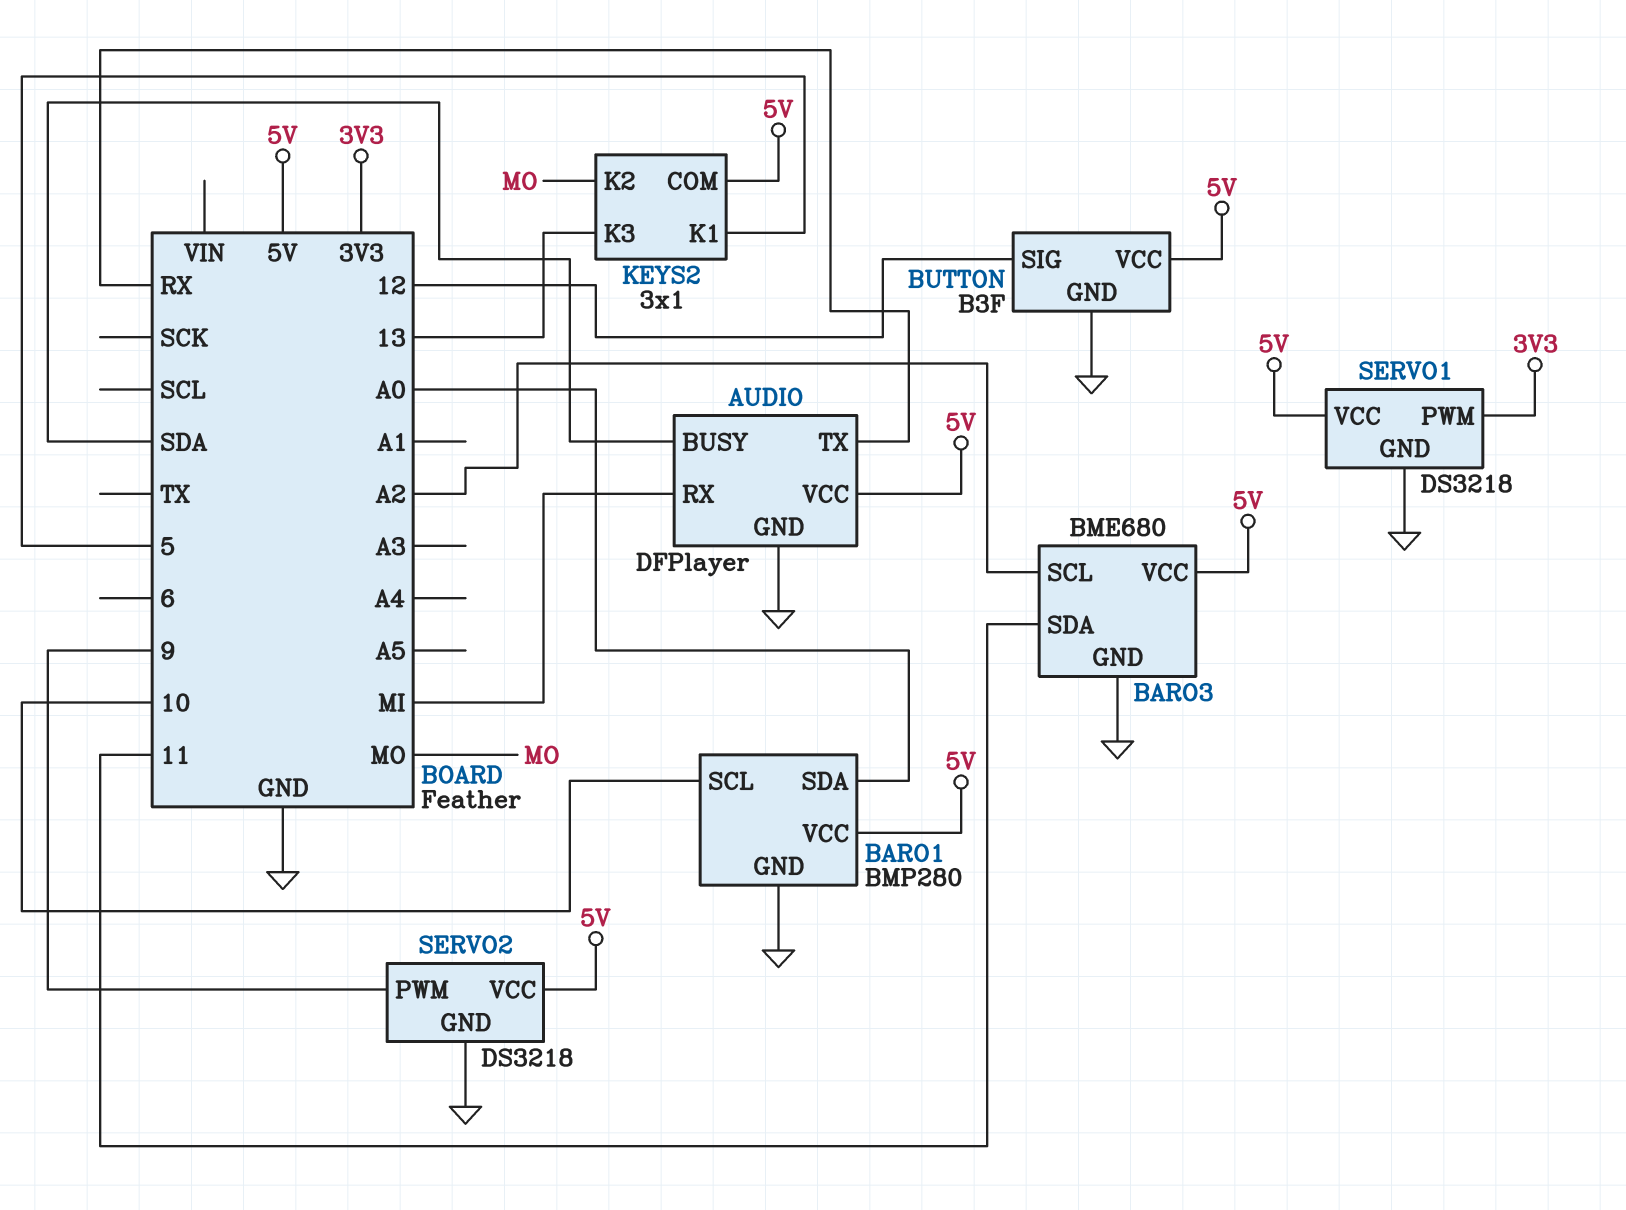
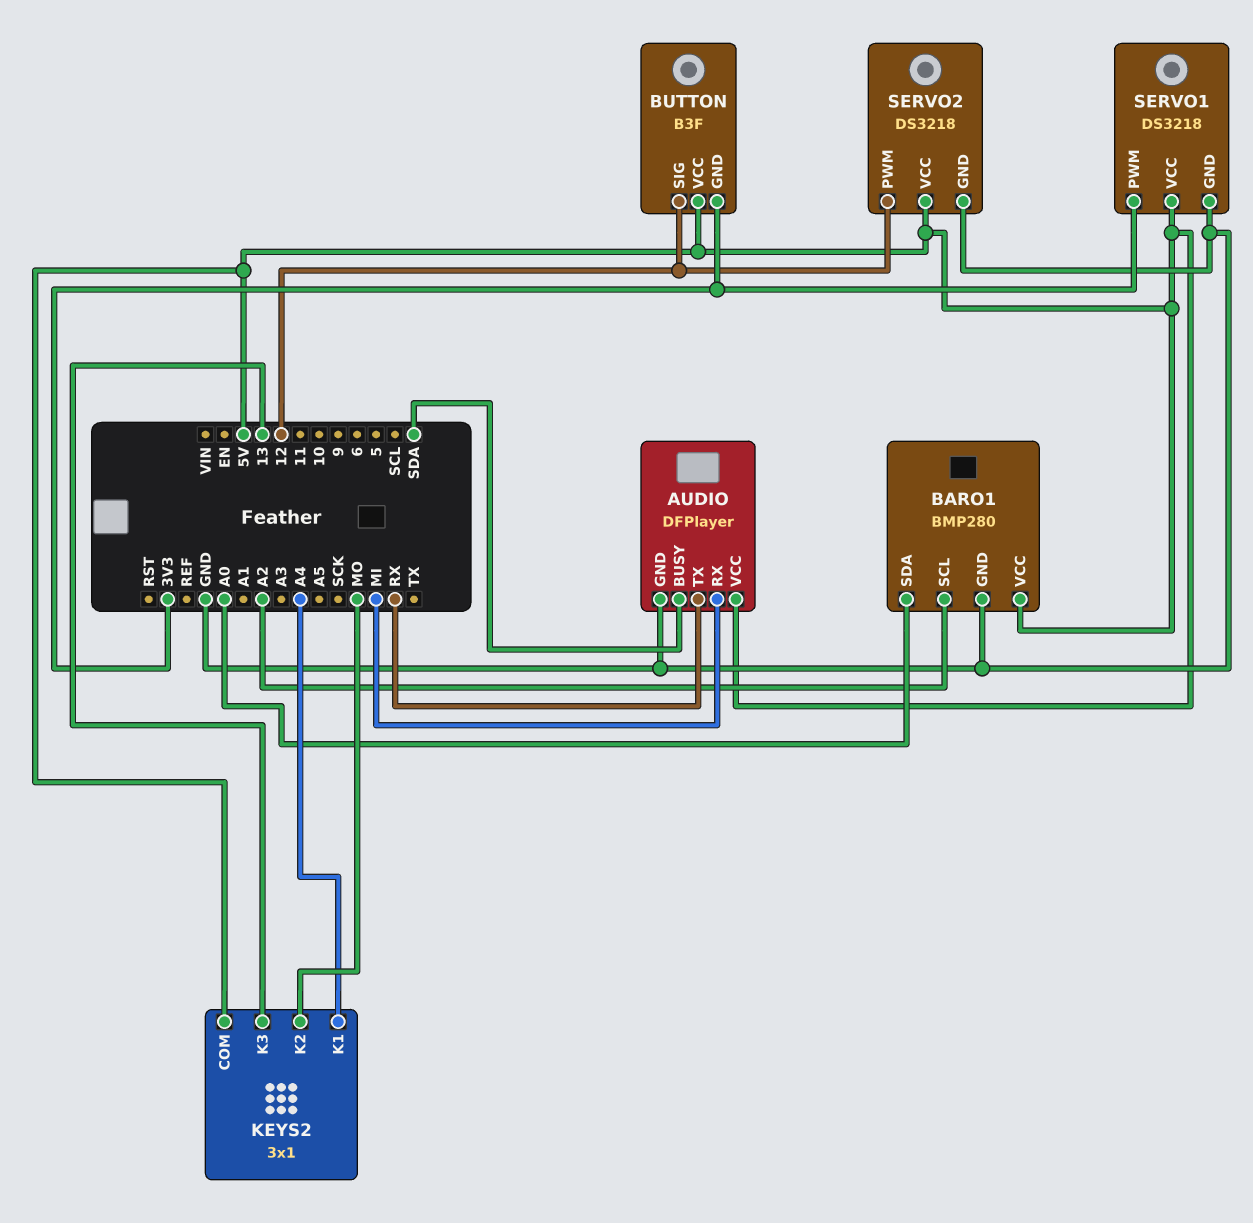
BARO1 pin SCL: 10 -> A2
BARO3: BME680 -> none
BARO3 pin GND: GND -> none
BARO3 pin SCL: A2 -> none
BARO3 pin SDA: 11 -> none
BARO3 pin VCC: 5V -> none
BUTTON pin GND: GND -> 3V3
KEYS2 pin K1: 5 -> A4
SERVO2 pin PWM: 9 -> 12

